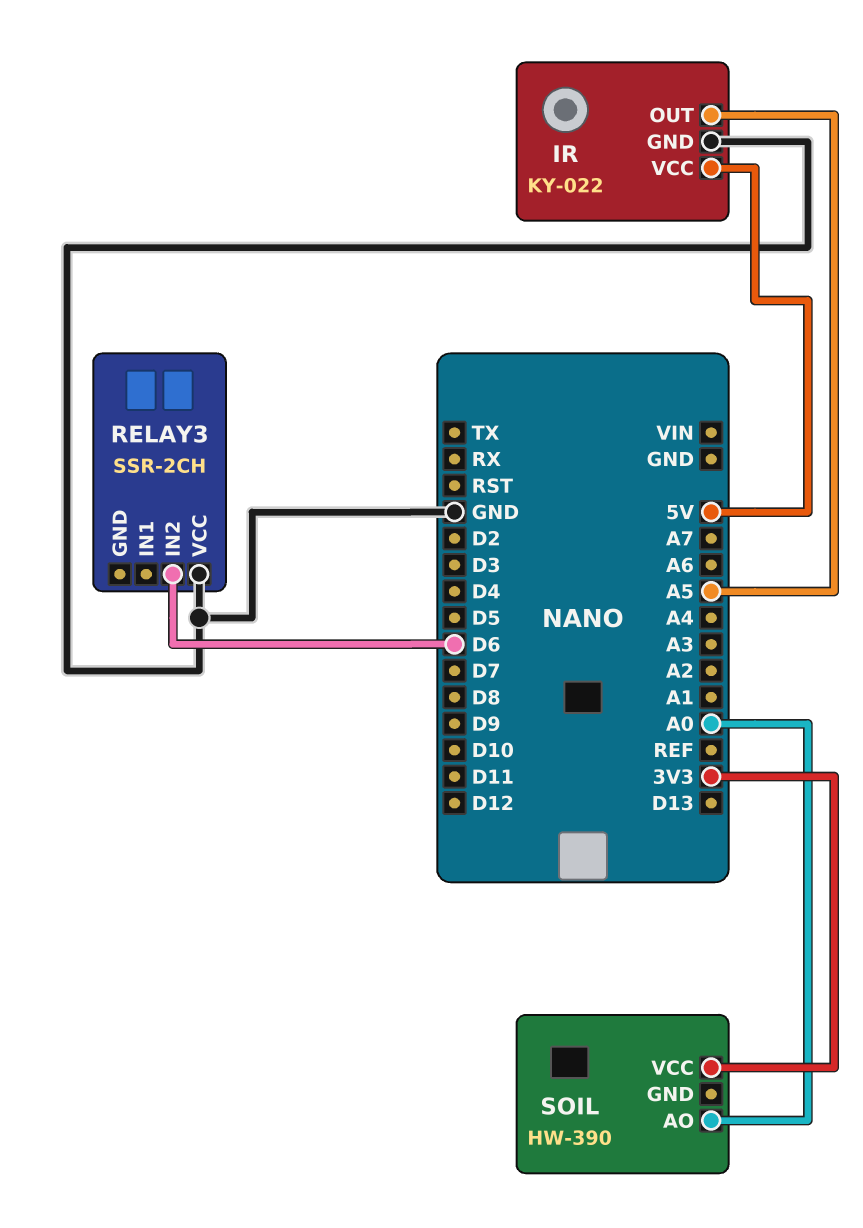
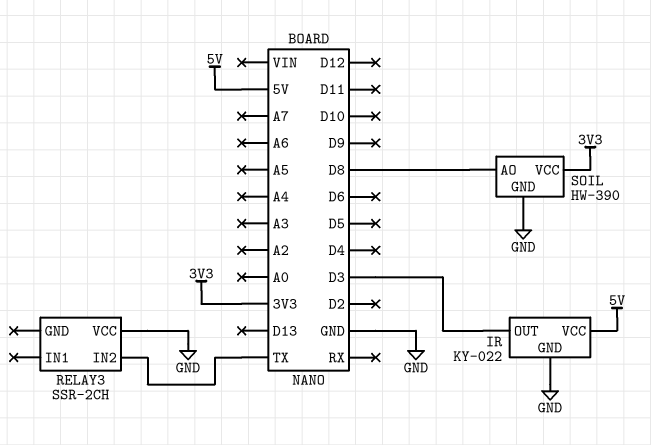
IR pin OUT: A5 -> D3
RELAY3 pin IN2: D6 -> TX
SOIL pin AO: A0 -> D8
SOIL pin GND: none -> GND

